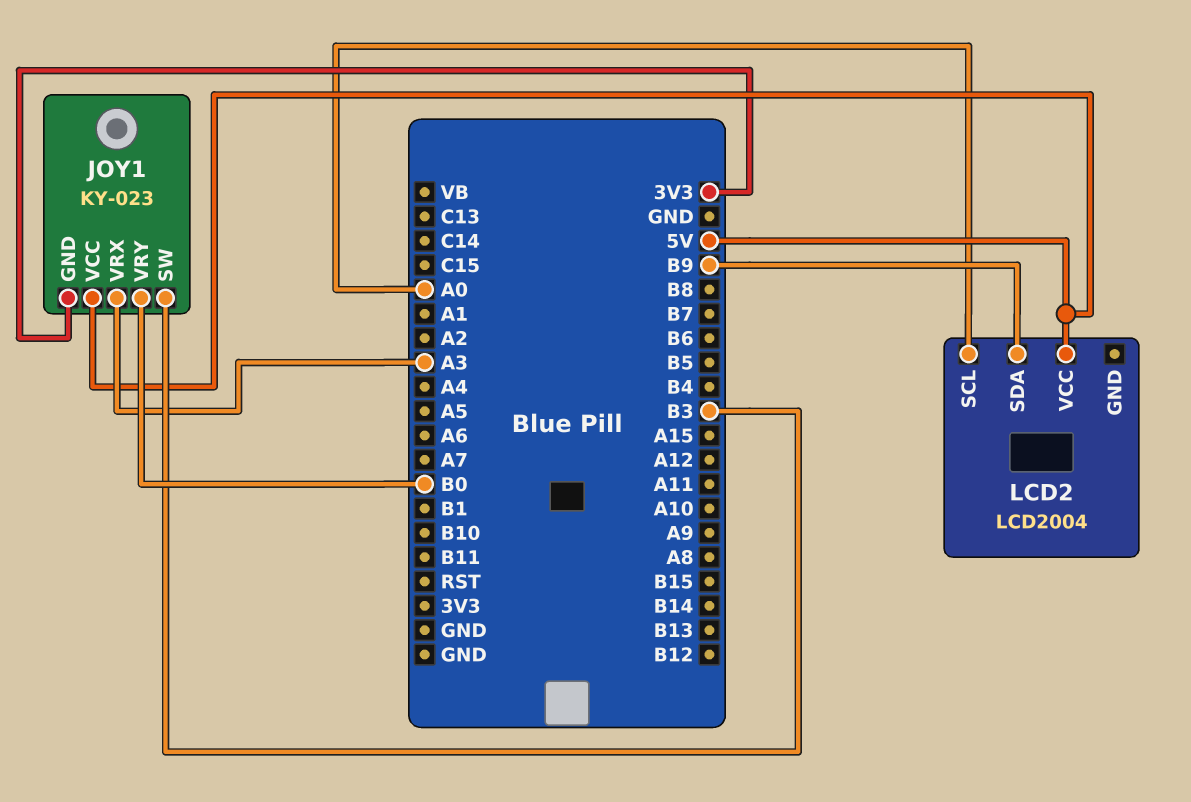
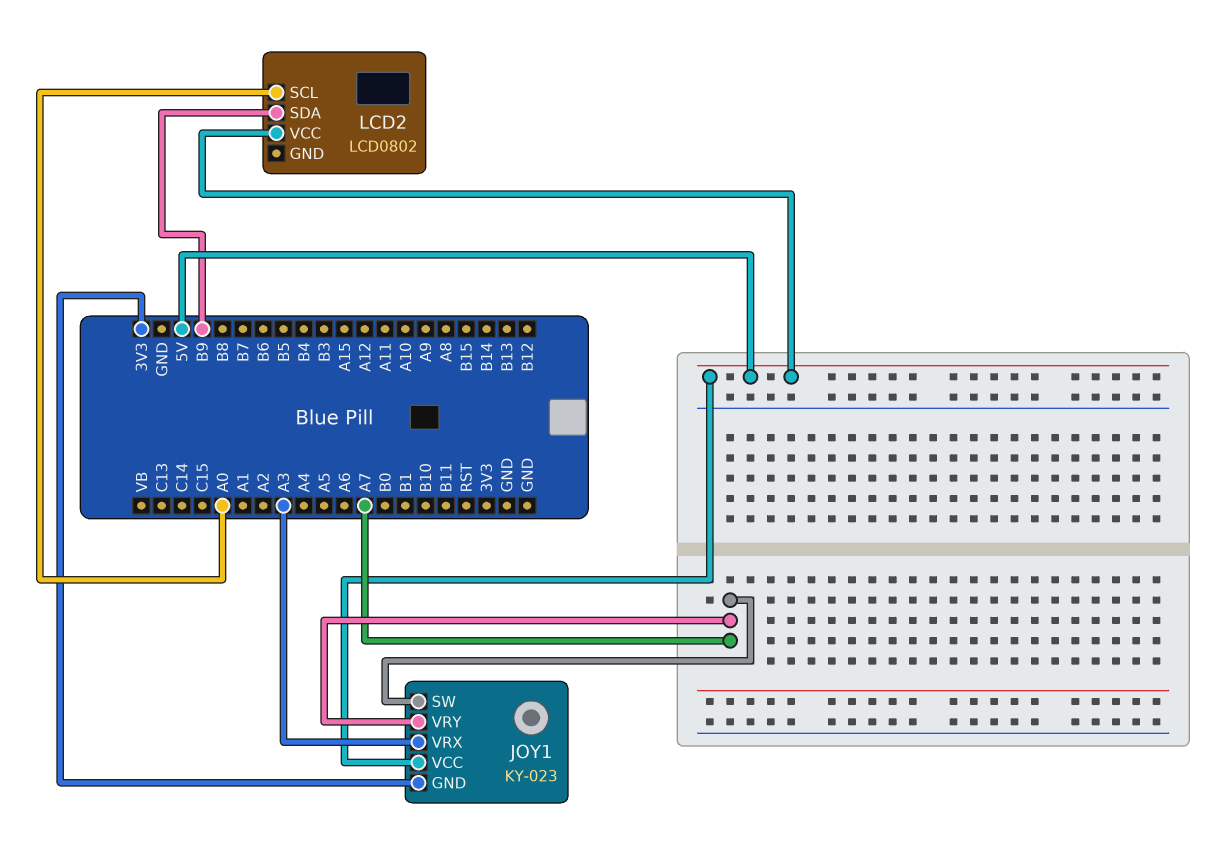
JOY1 pin SW: B3 -> A7
JOY1 pin VRY: B0 -> A7
LCD2: LCD2004 -> LCD0802

